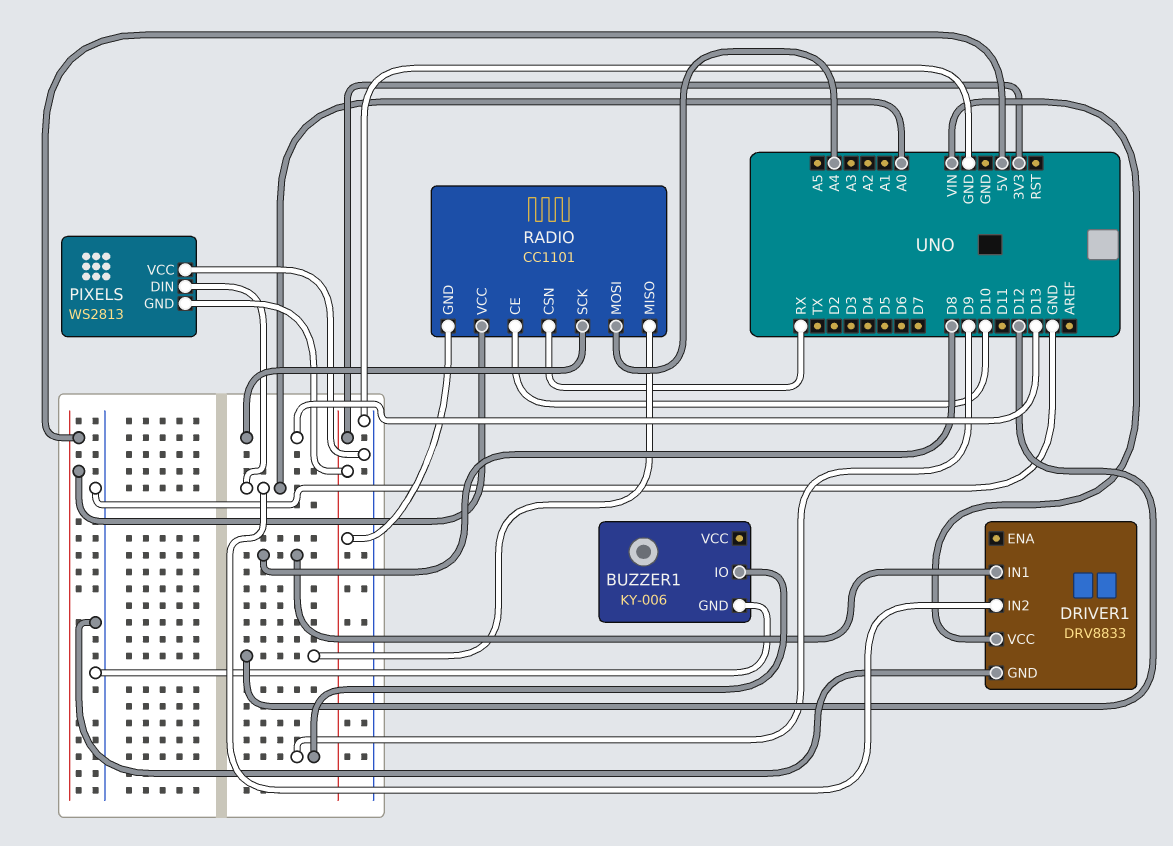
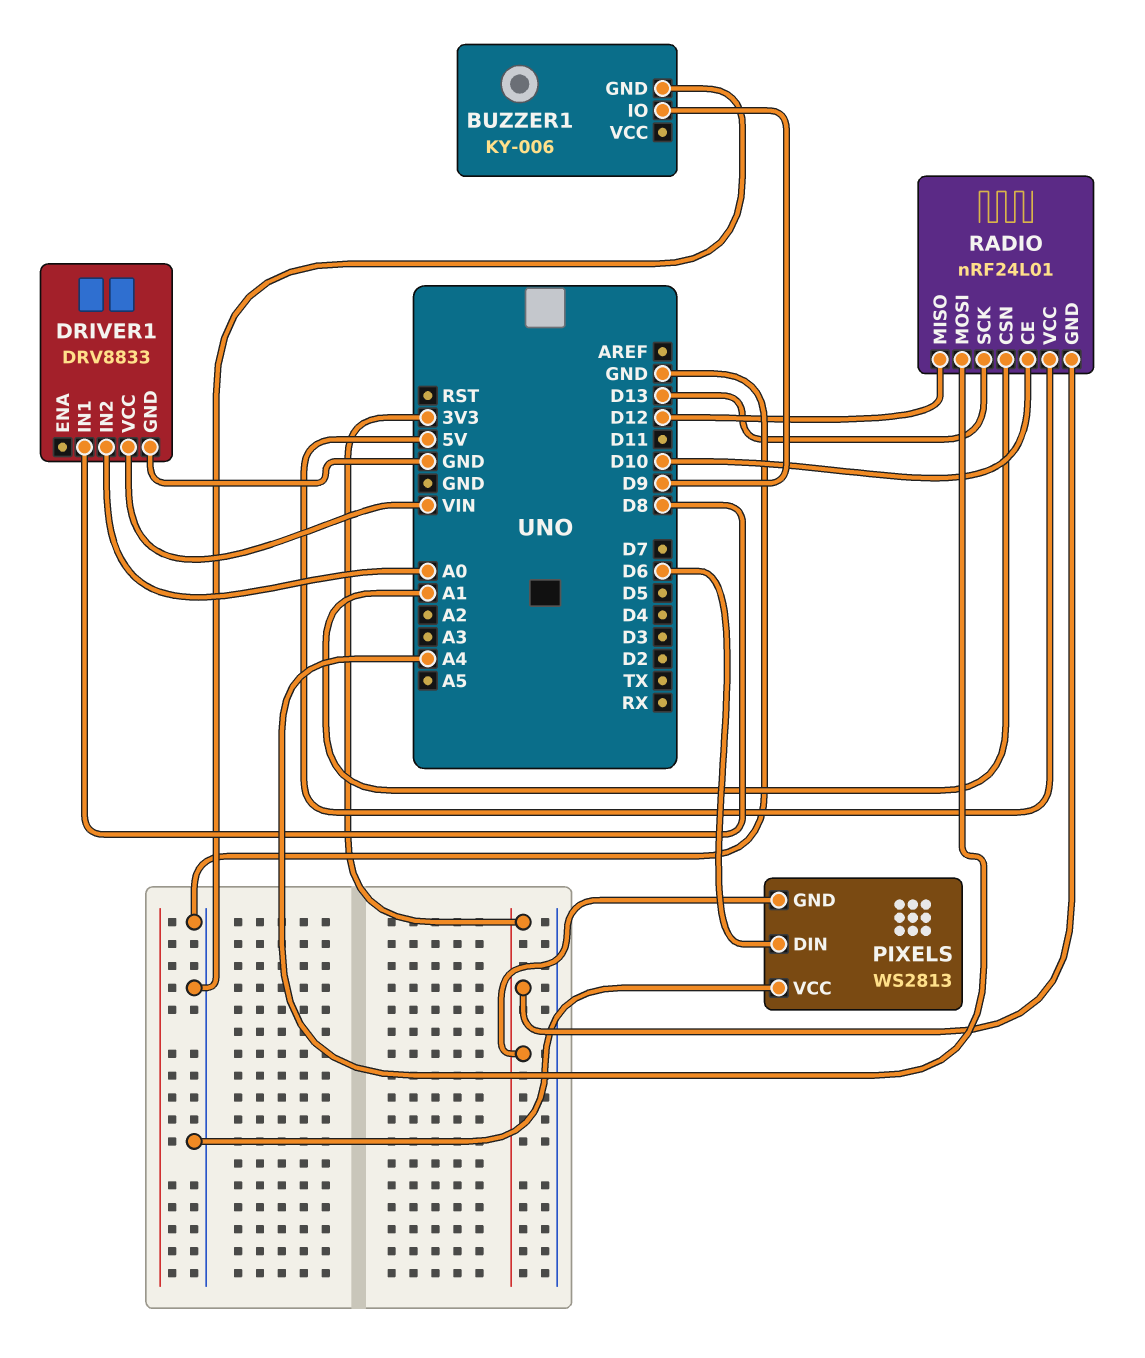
PIXELS pin DIN: A0 -> D6
RADIO: CC1101 -> nRF24L01
RADIO pin CSN: RX -> A1

